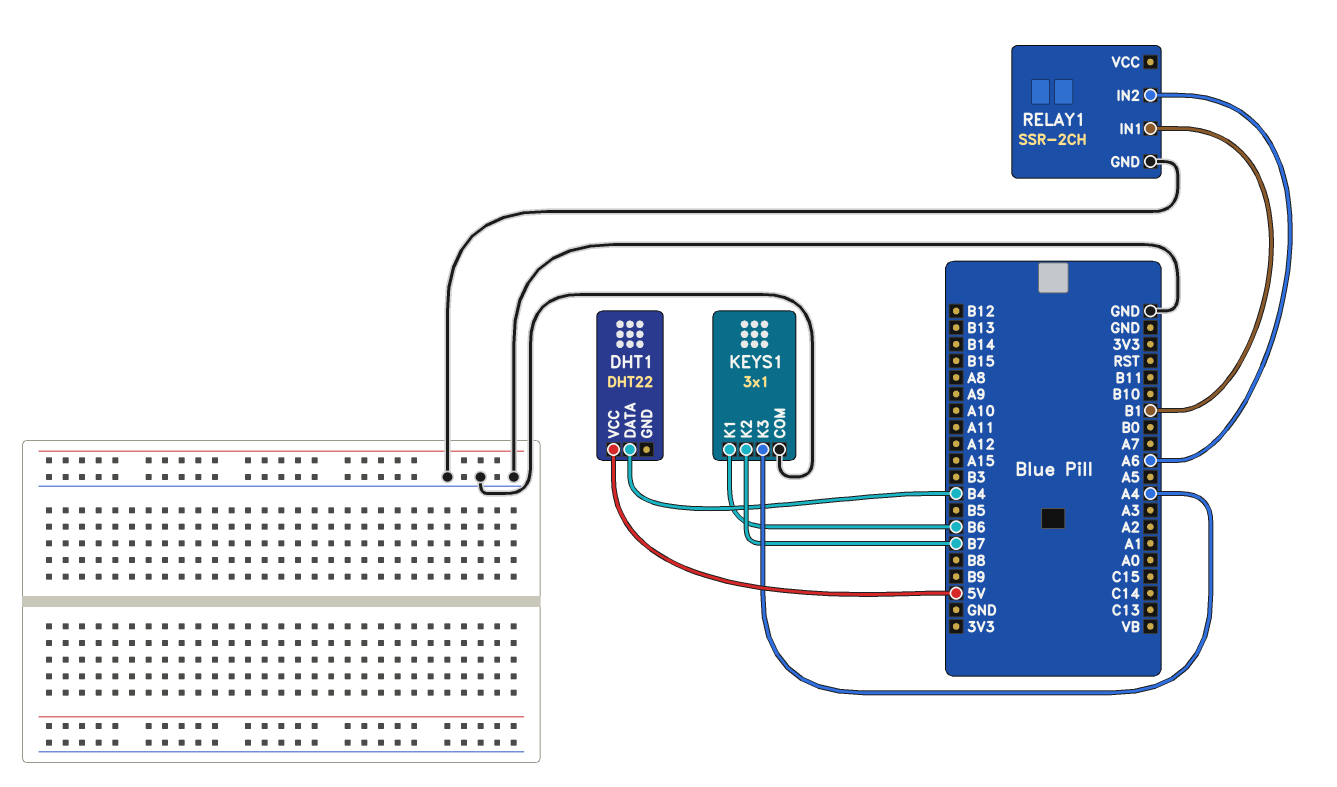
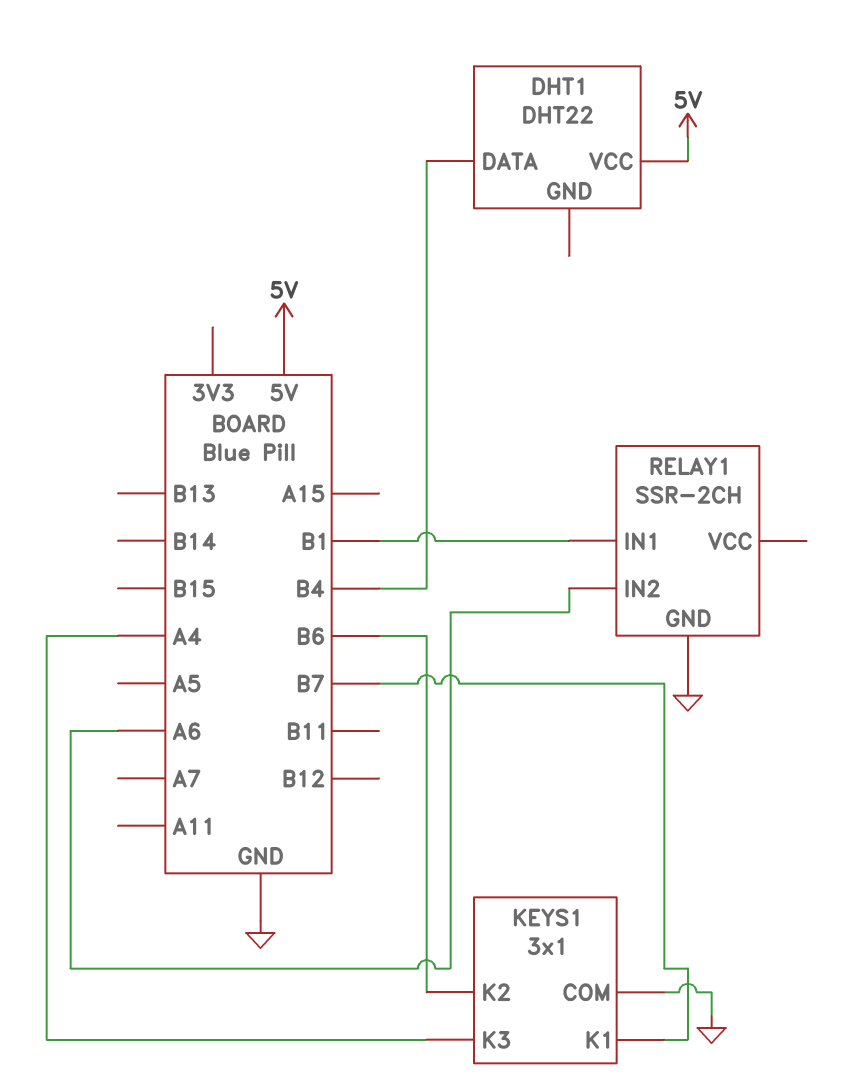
KEYS1 pin K1: B6 -> B7
KEYS1 pin K2: B7 -> B6

